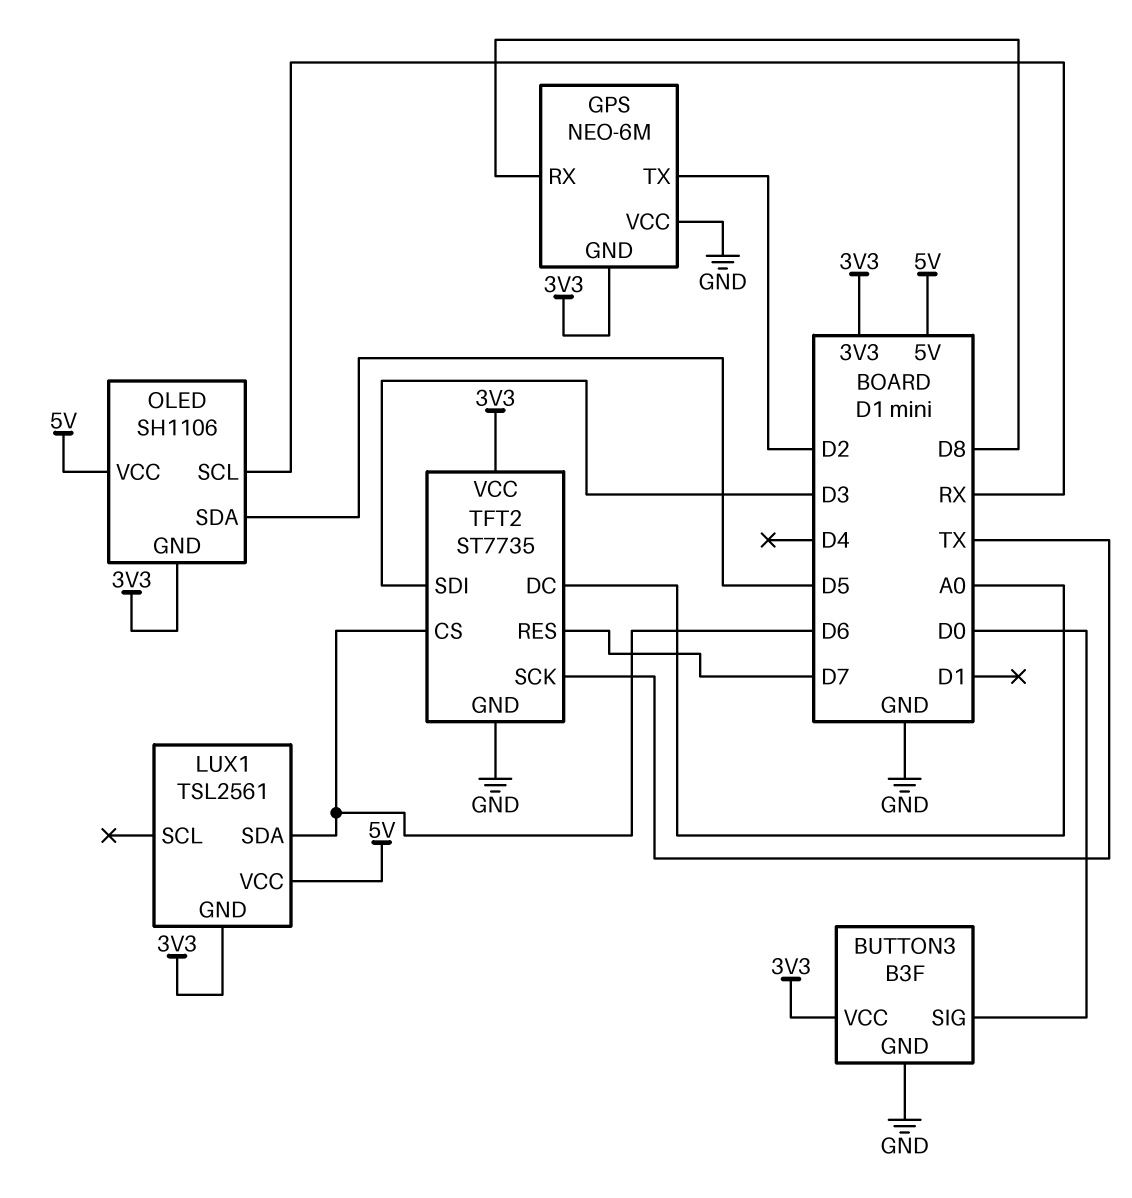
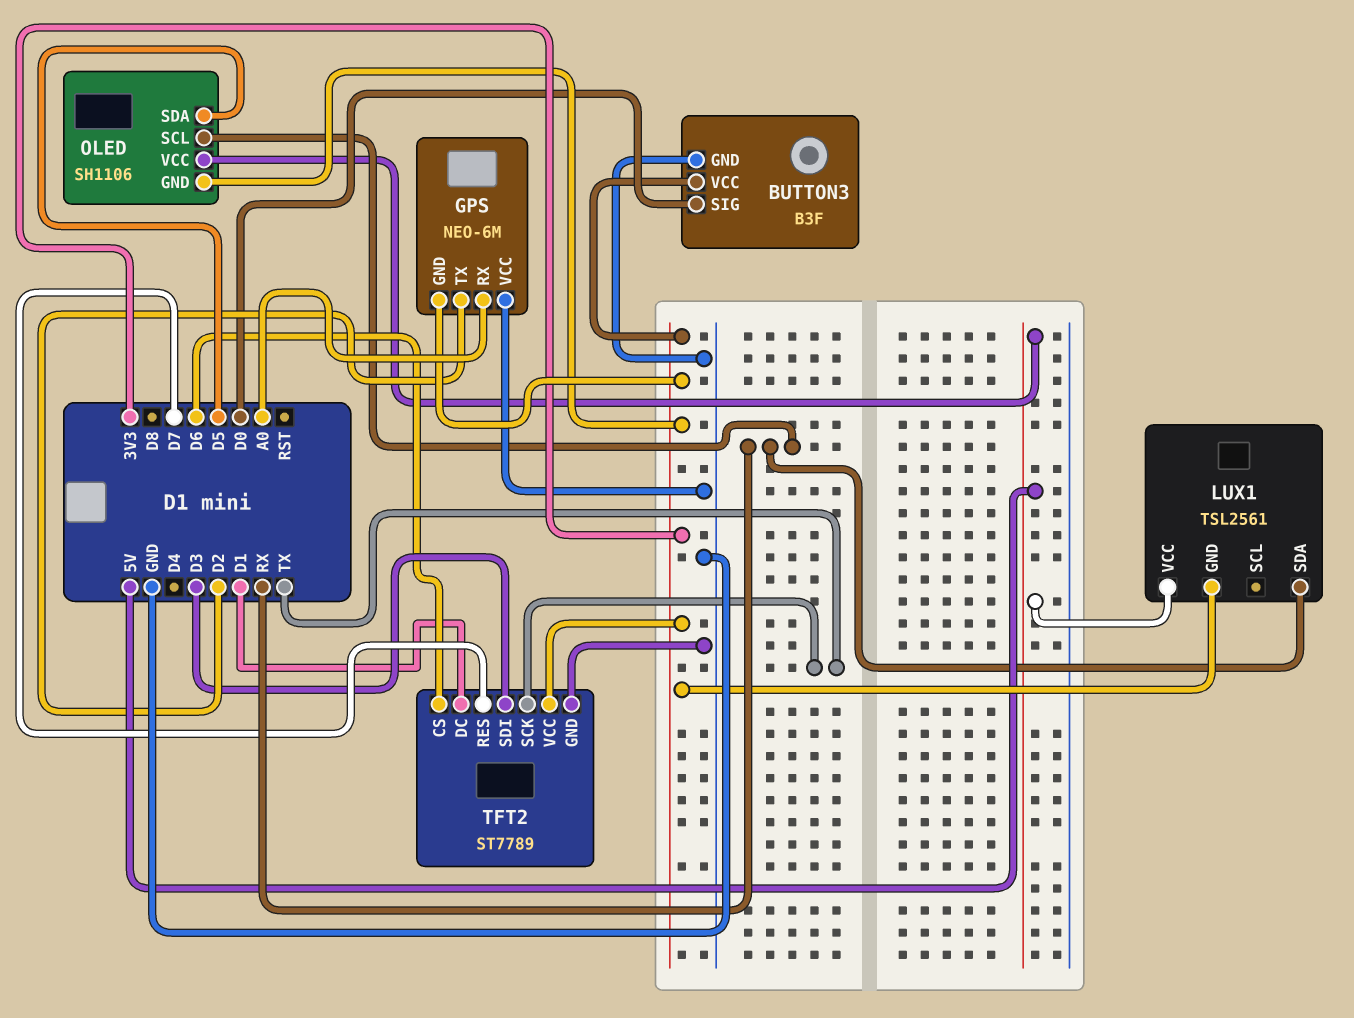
GPS pin RX: D8 -> A0
LUX1 pin SDA: D6 -> RX
TFT2: ST7735 -> ST7789
TFT2 pin DC: A0 -> D1

